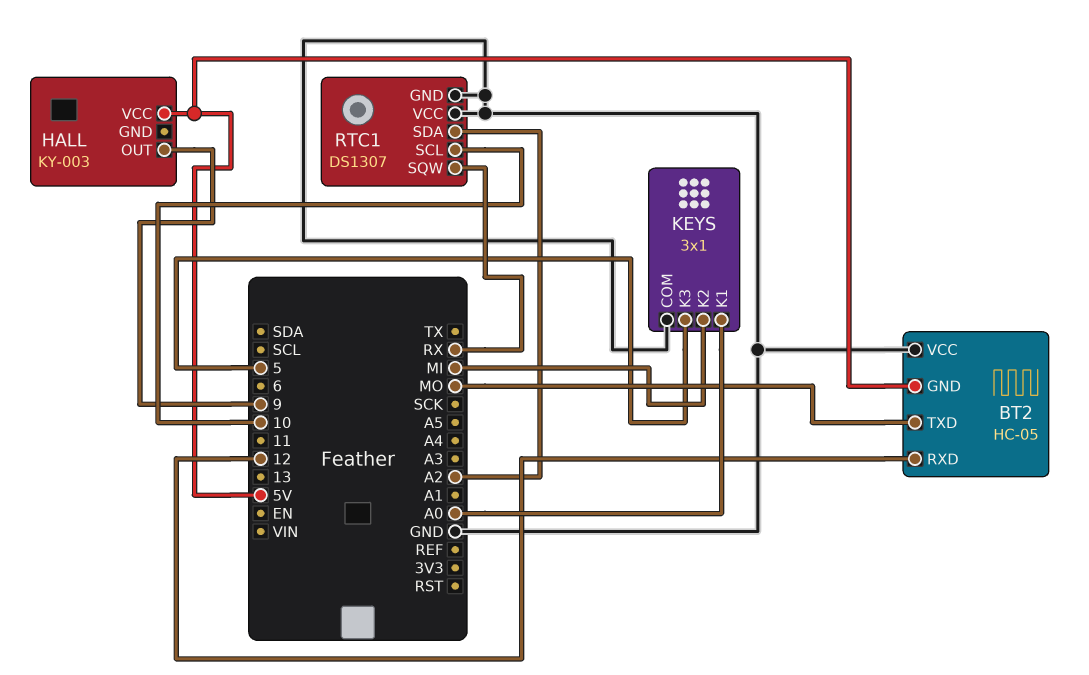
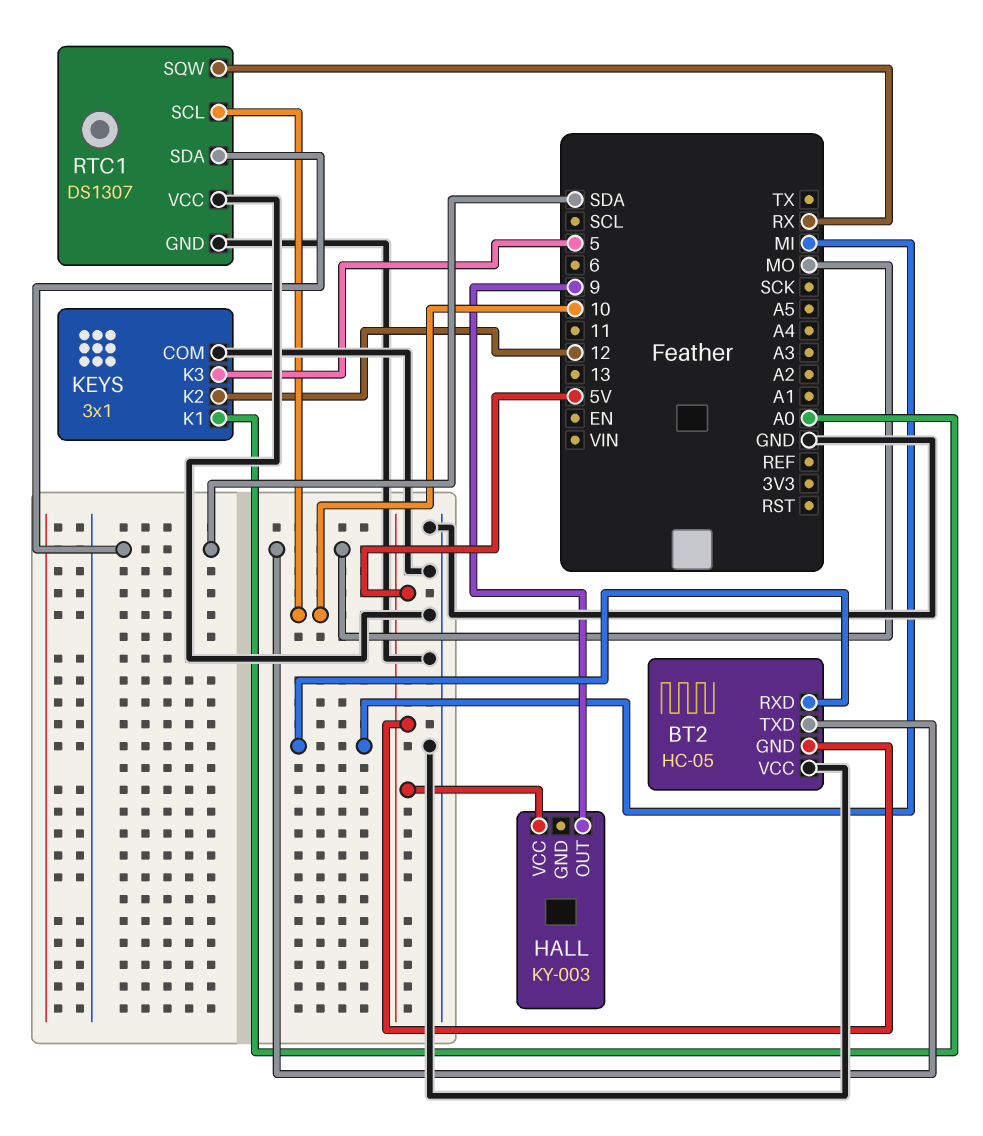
BT2 pin RXD: 12 -> MI
KEYS pin K2: MI -> 12
RTC1 pin SDA: A2 -> SDA

